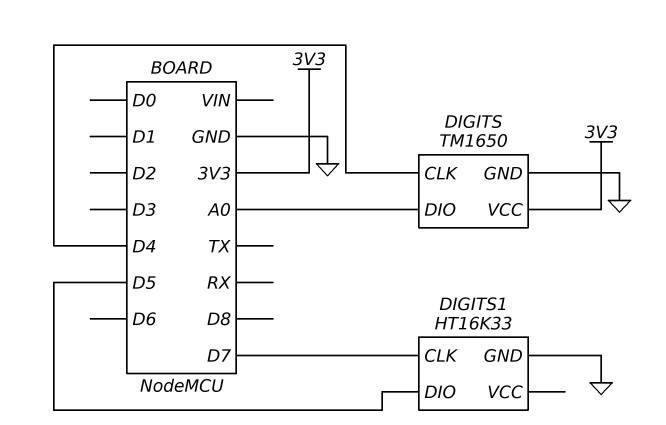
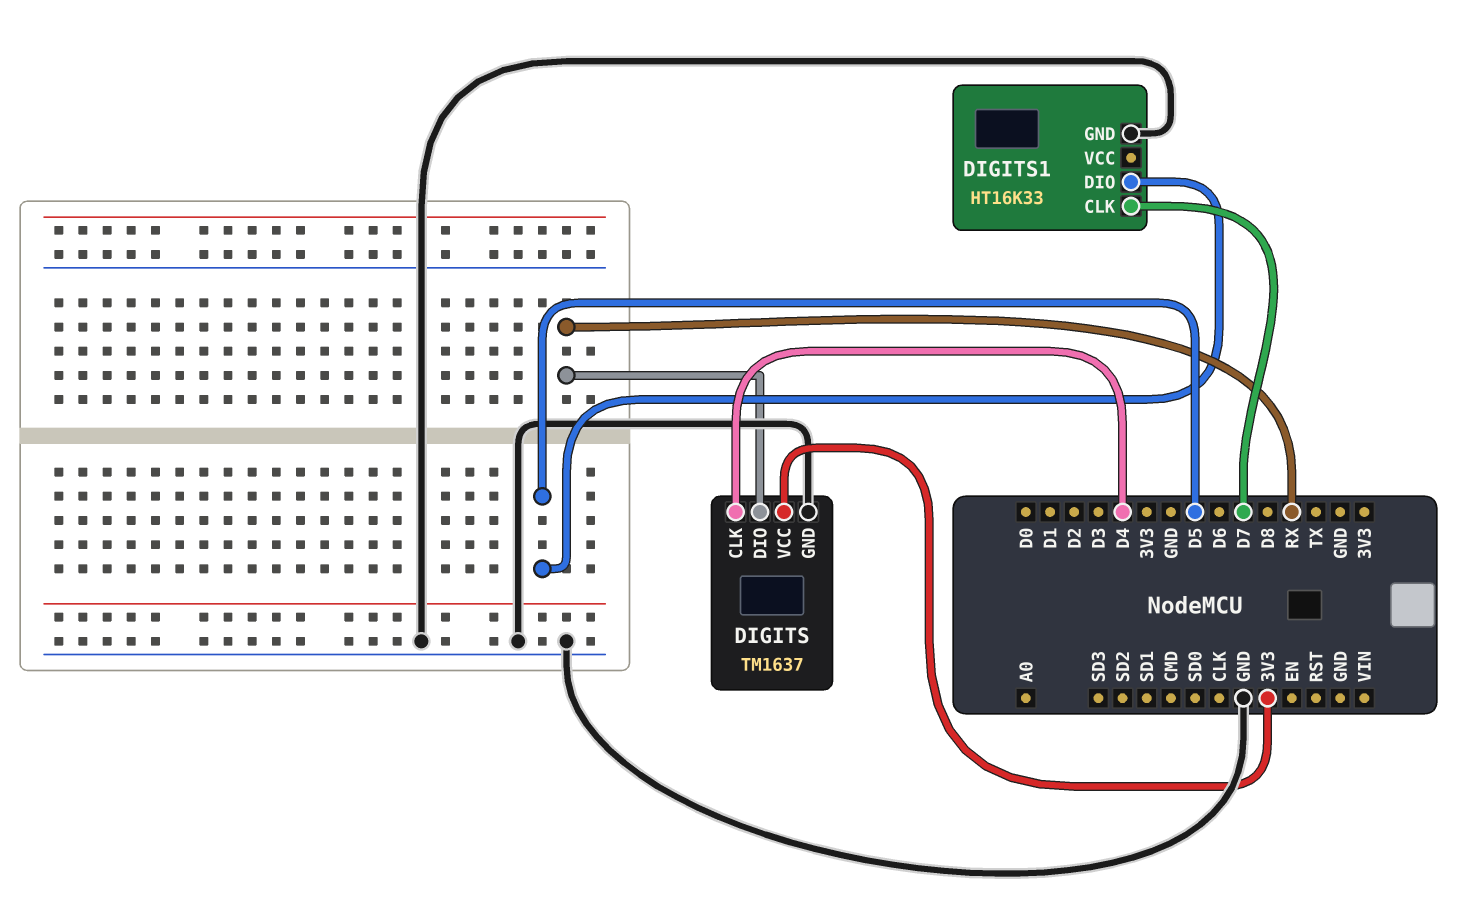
DIGITS: TM1650 -> TM1637
DIGITS pin DIO: A0 -> RX

